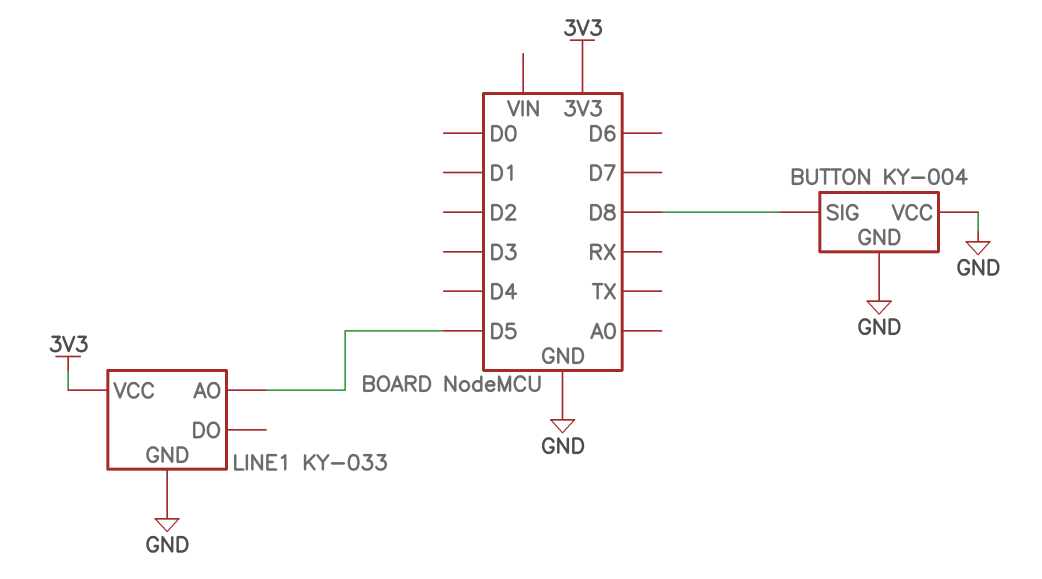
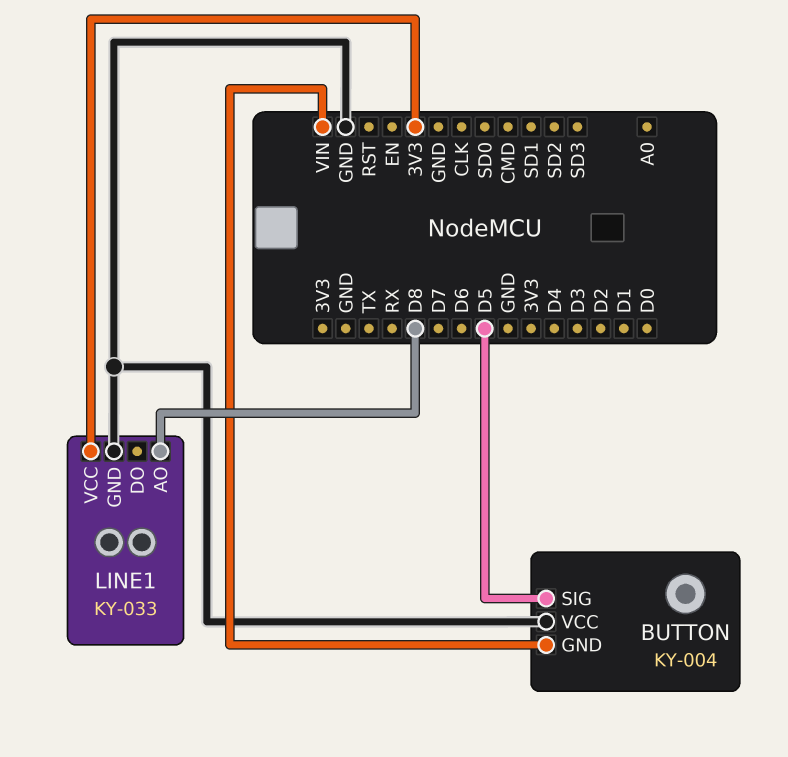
BUTTON pin GND: GND -> VIN
BUTTON pin SIG: D8 -> D5
LINE1 pin AO: D5 -> D8

